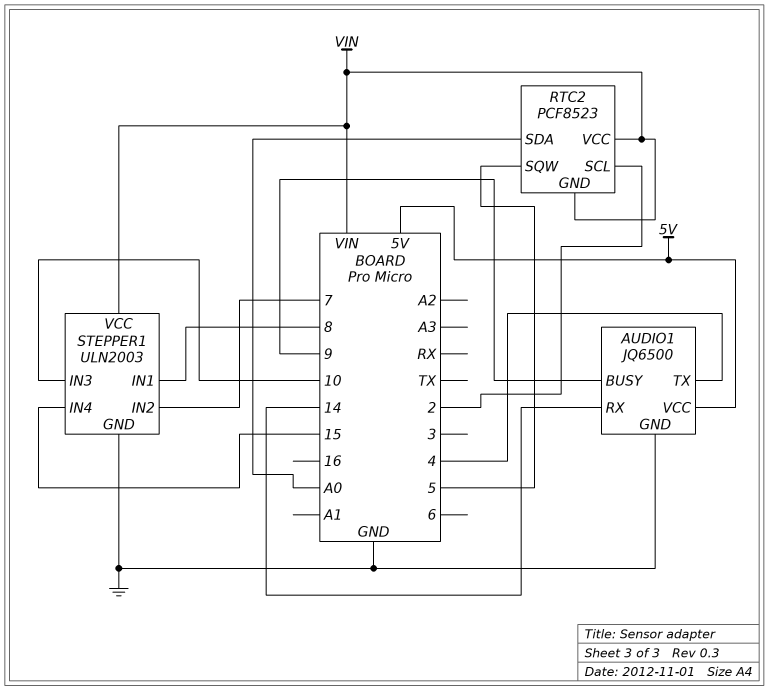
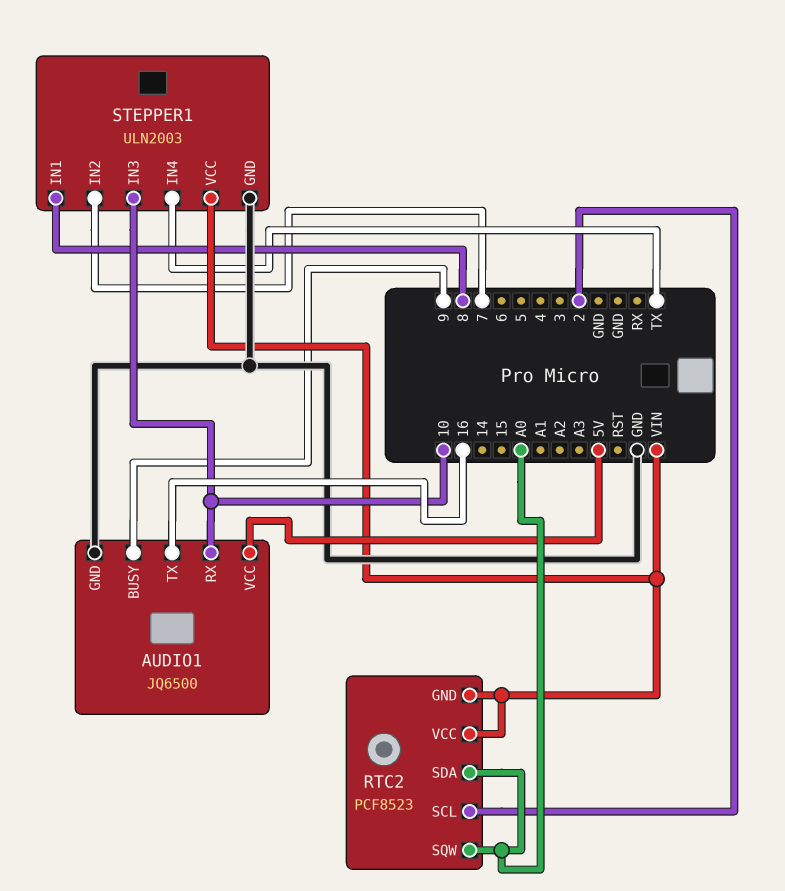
AUDIO1 pin RX: 14 -> 10
AUDIO1 pin TX: 4 -> 16
RTC2 pin SQW: 5 -> A0
STEPPER1 pin IN4: 15 -> TX

